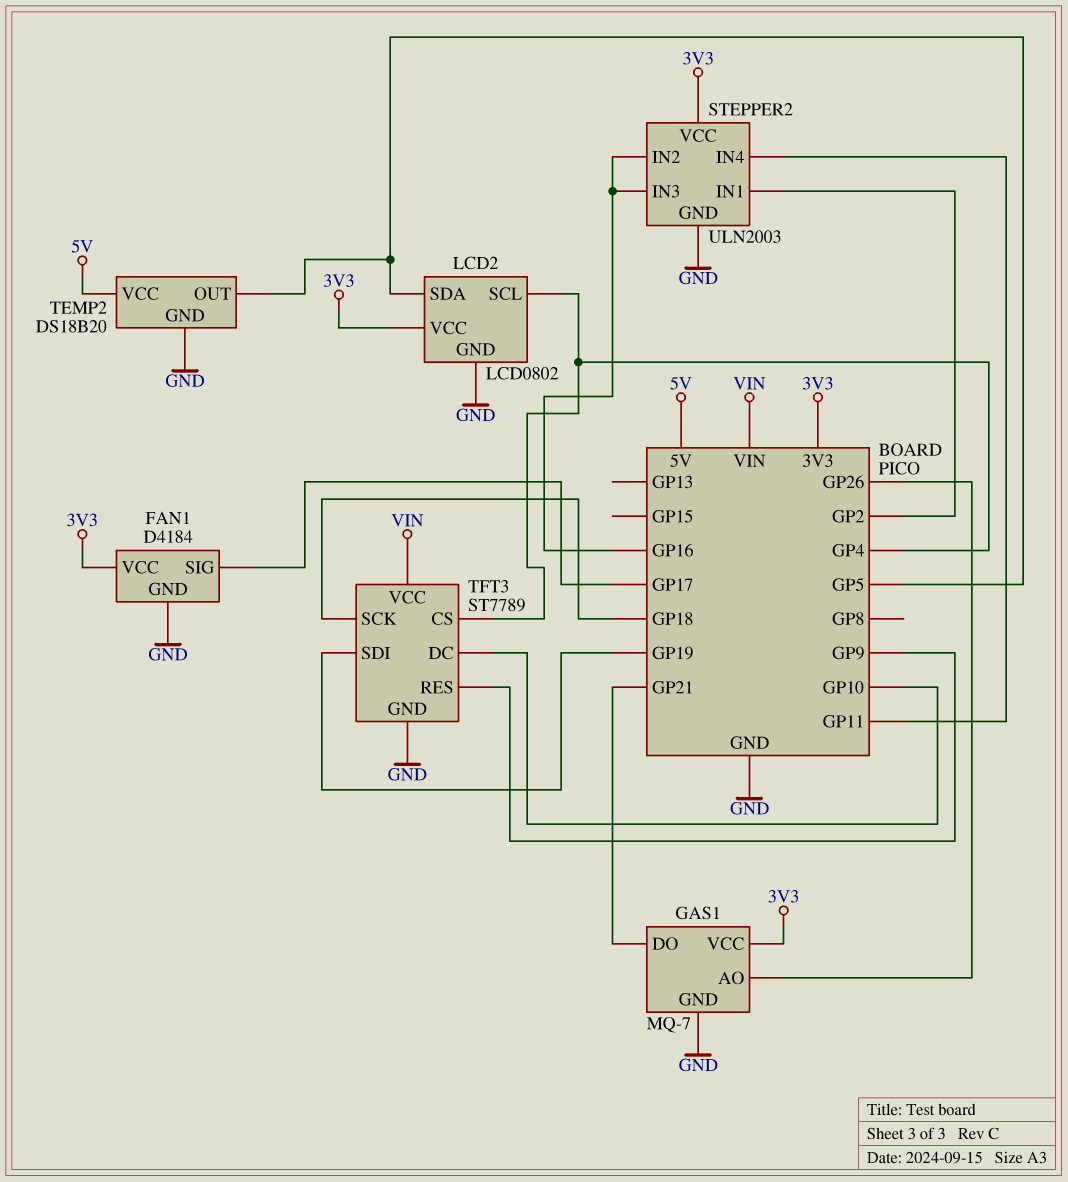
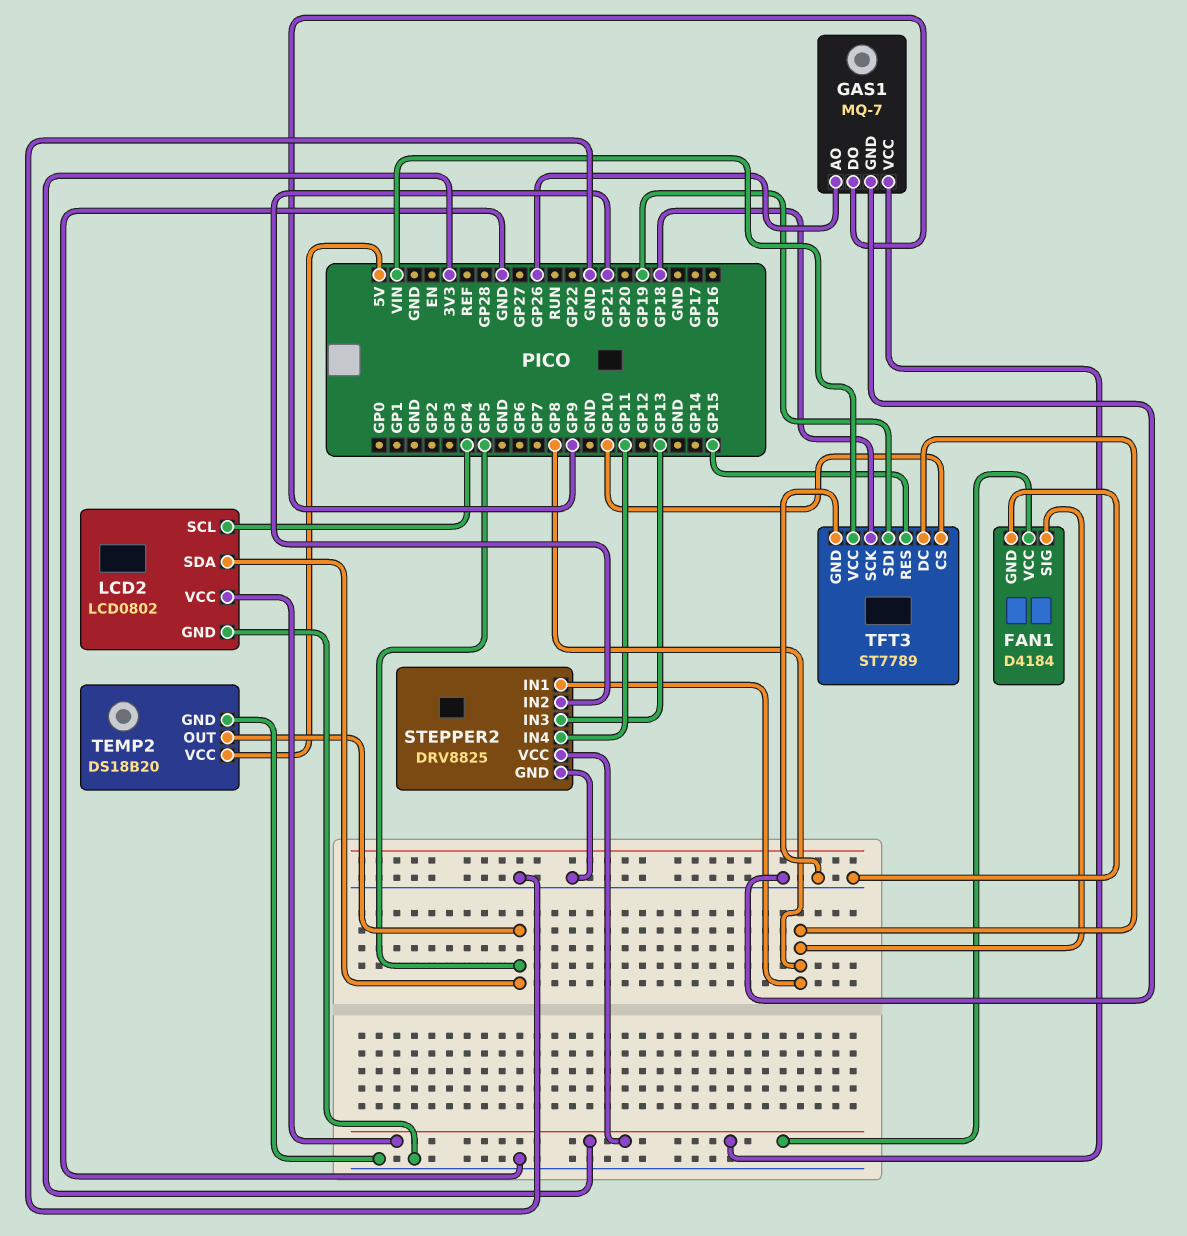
FAN1 pin SIG: GP17 -> GP8
GAS1 pin DO: GP21 -> GP9
STEPPER2: ULN2003 -> DRV8825
STEPPER2 pin IN1: GP2 -> GP8
STEPPER2 pin IN2: GP16 -> GP21
STEPPER2 pin IN3: GP16 -> GP13
TFT3 pin CS: GP4 -> GP10
TFT3 pin DC: GP10 -> GP8
TFT3 pin RES: GP9 -> GP15

